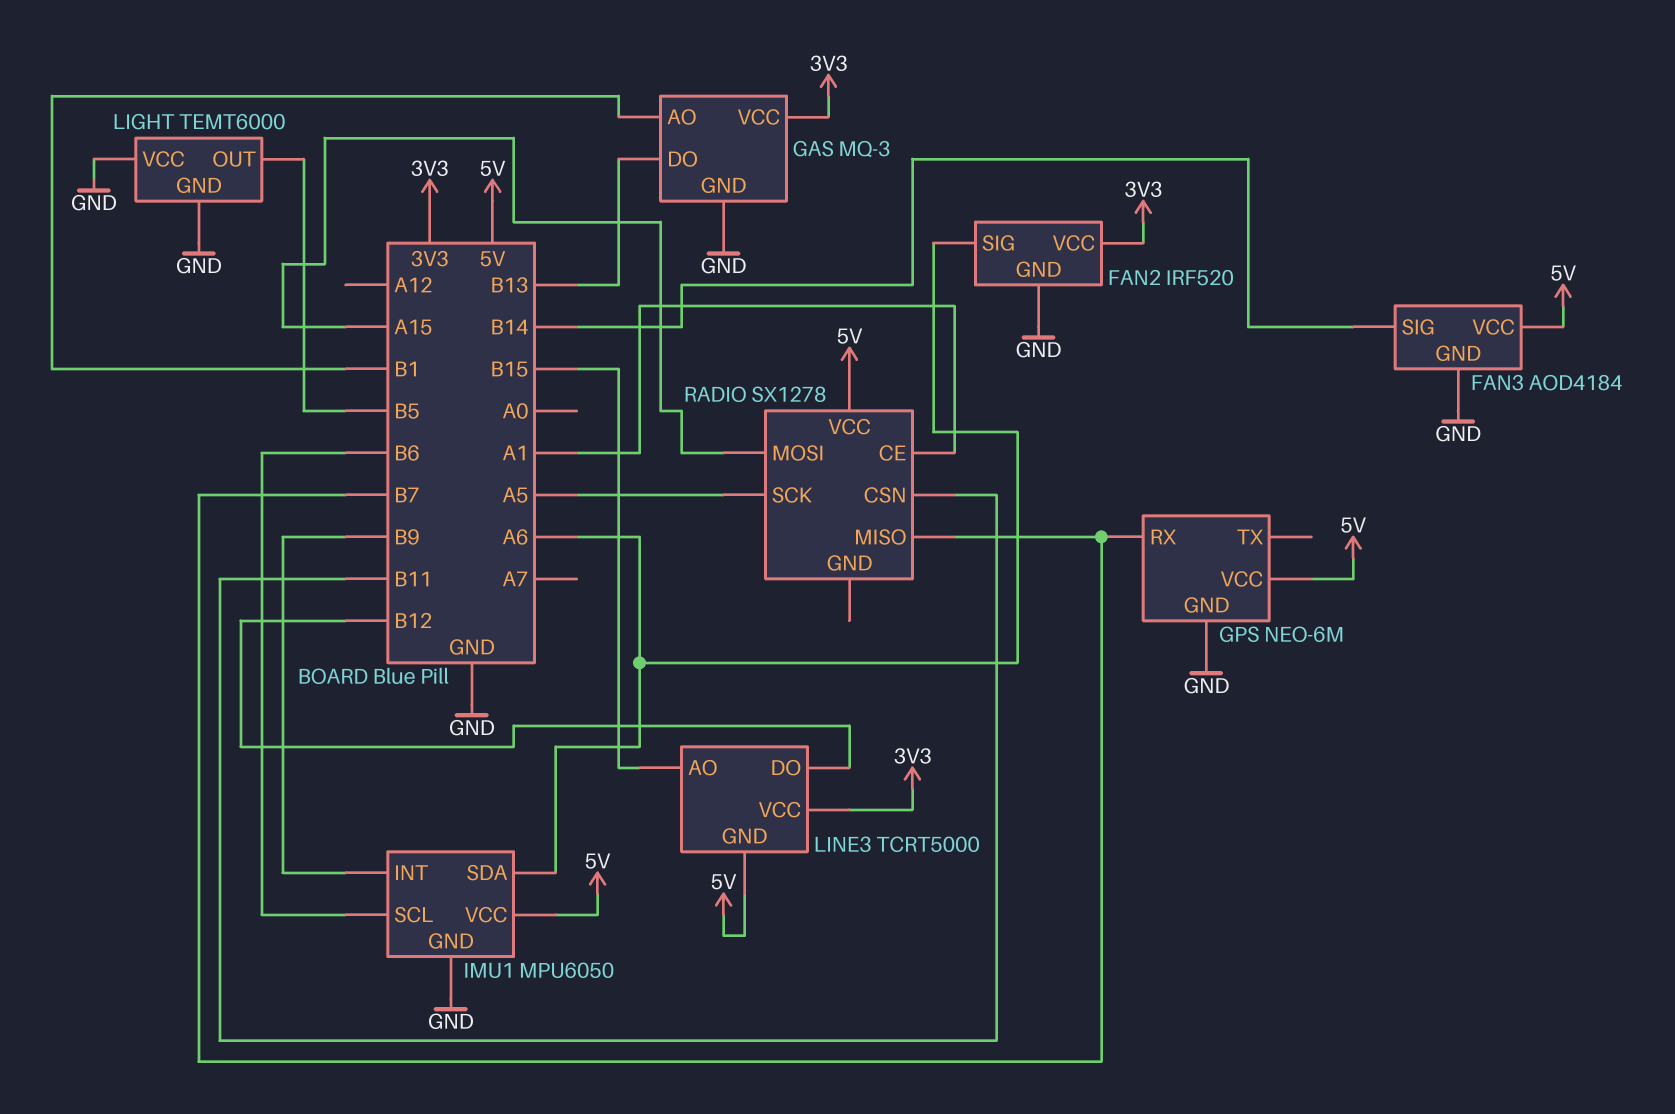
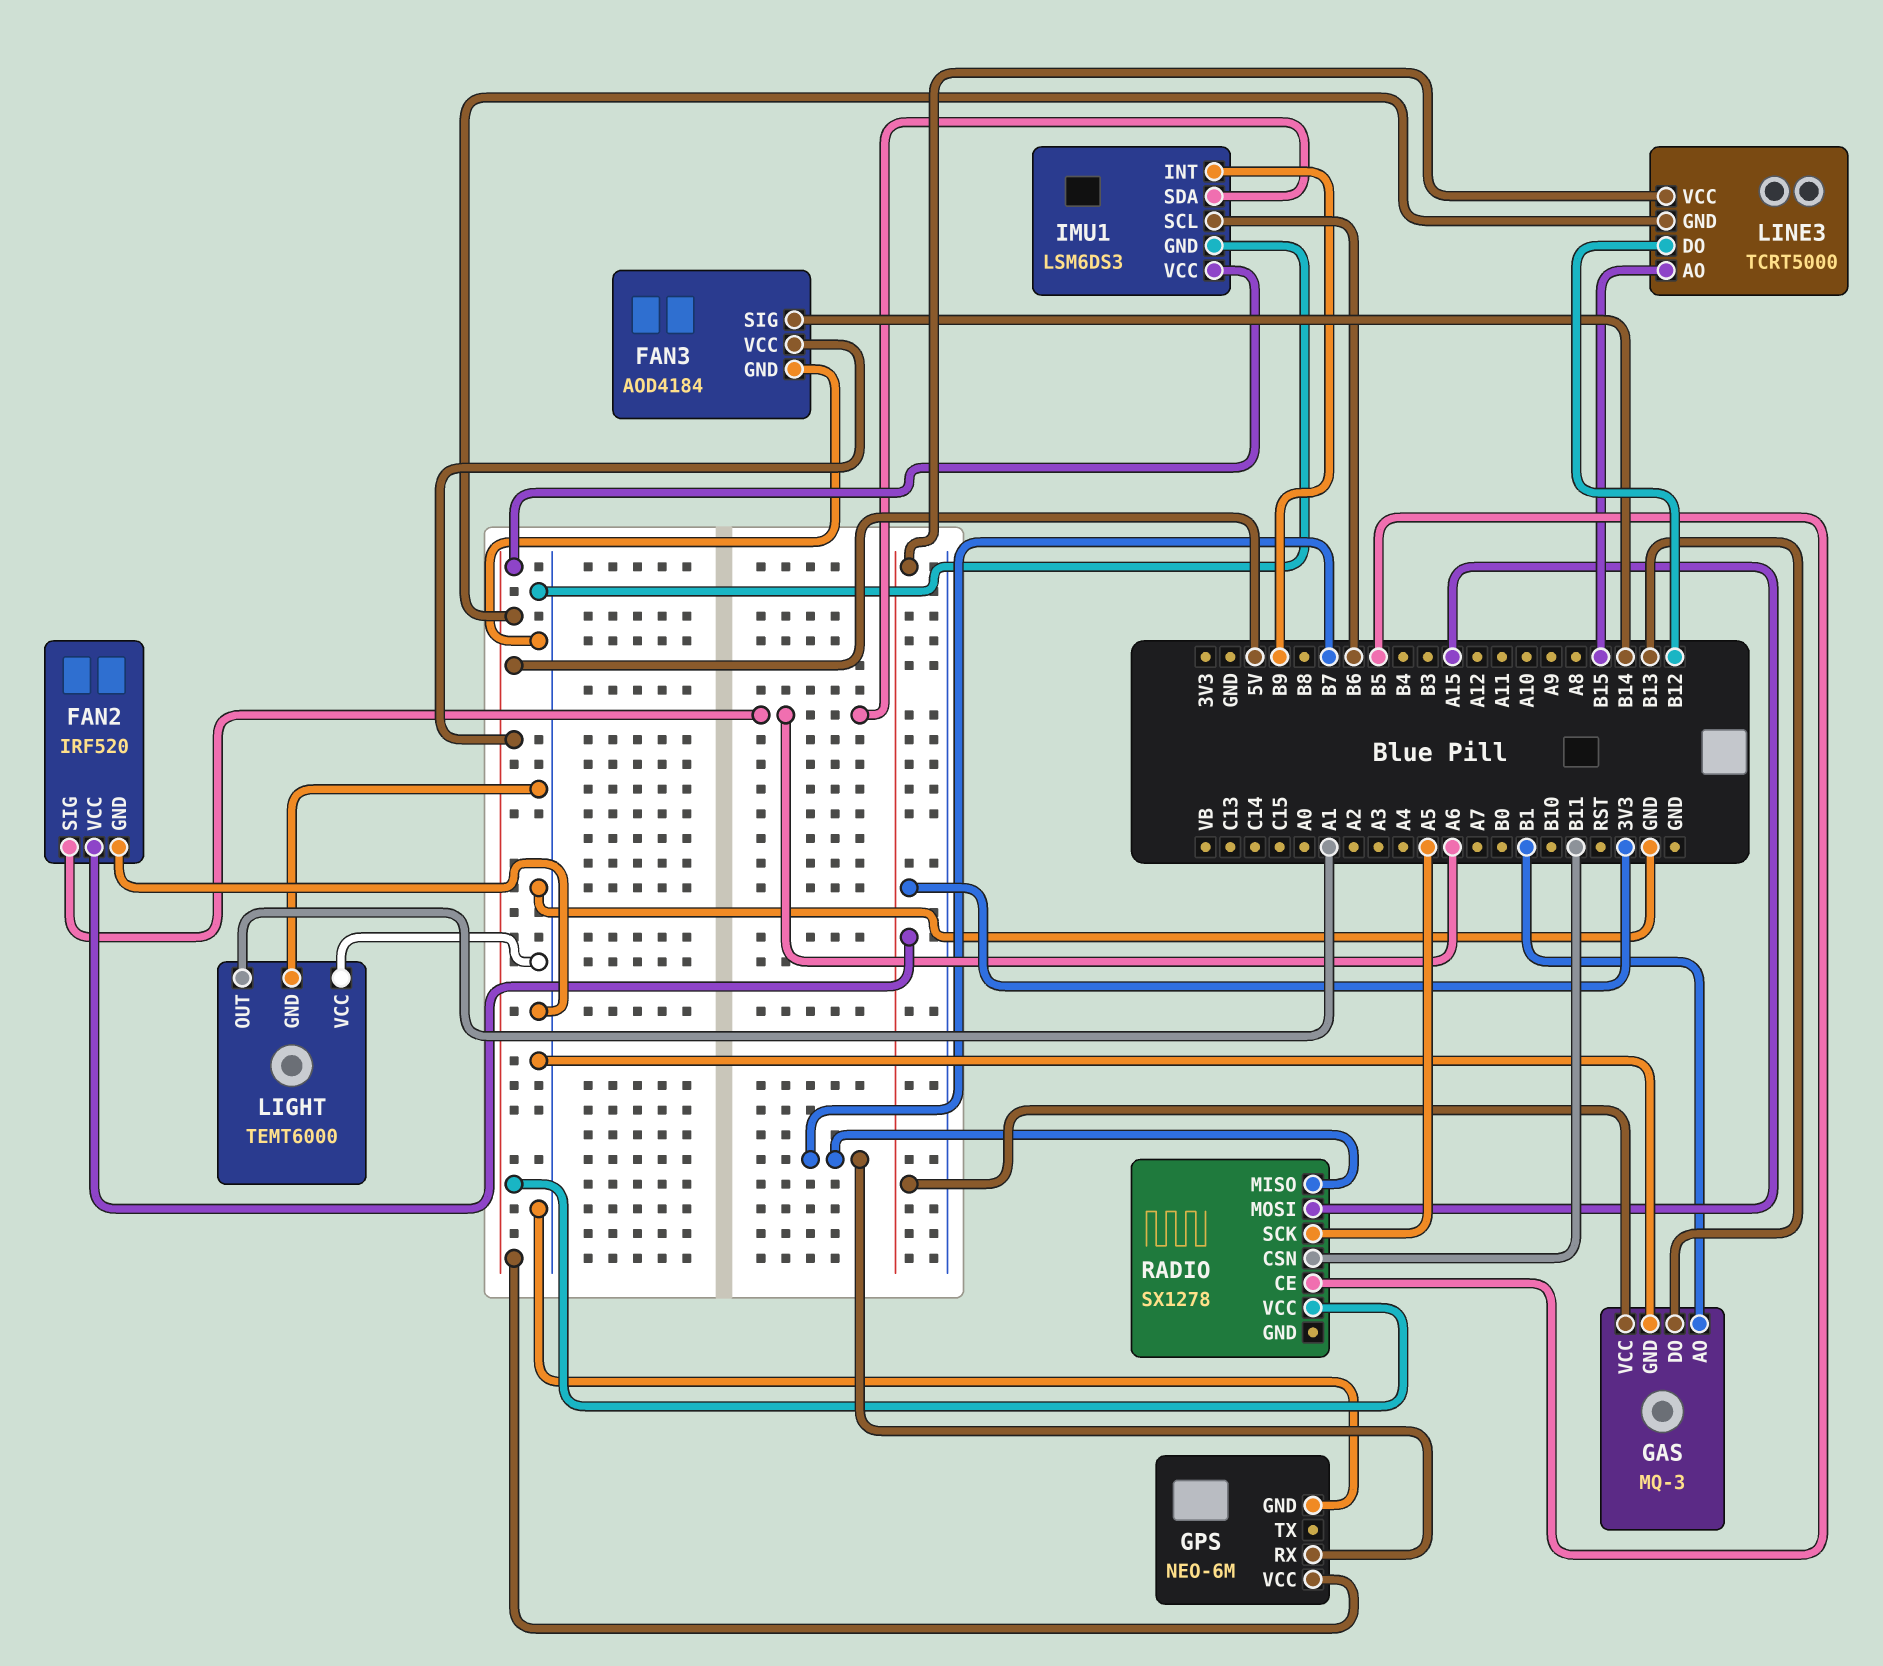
IMU1: MPU6050 -> LSM6DS3
LIGHT pin OUT: B5 -> A1
RADIO pin CE: A1 -> B5

